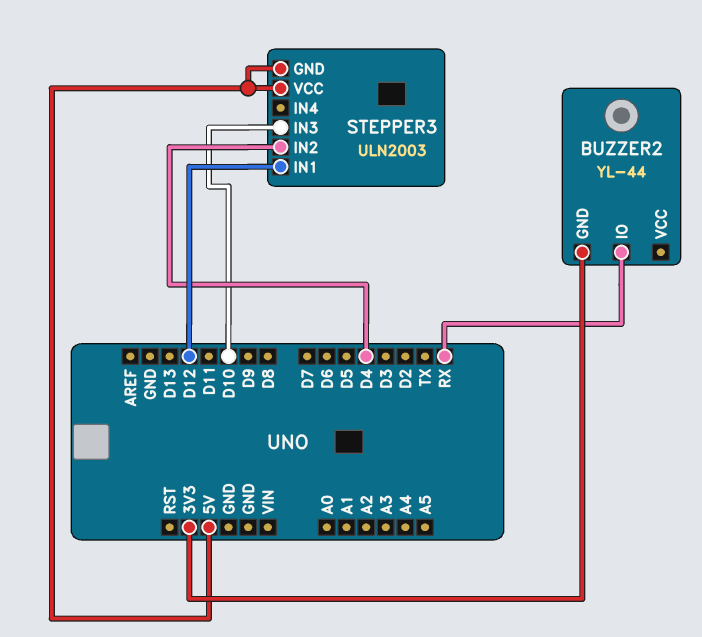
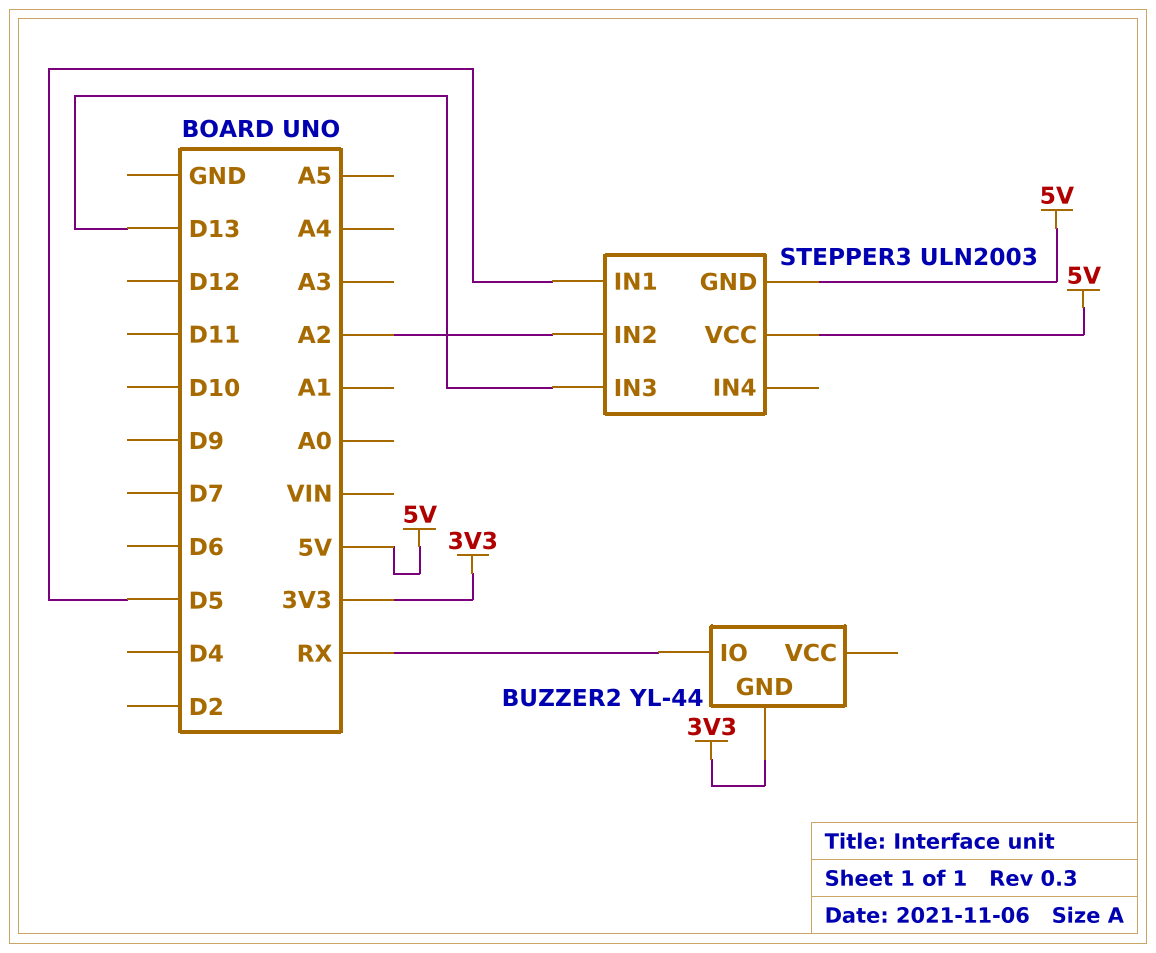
STEPPER3 pin IN1: D12 -> D5
STEPPER3 pin IN2: D4 -> A2
STEPPER3 pin IN3: D10 -> D13

